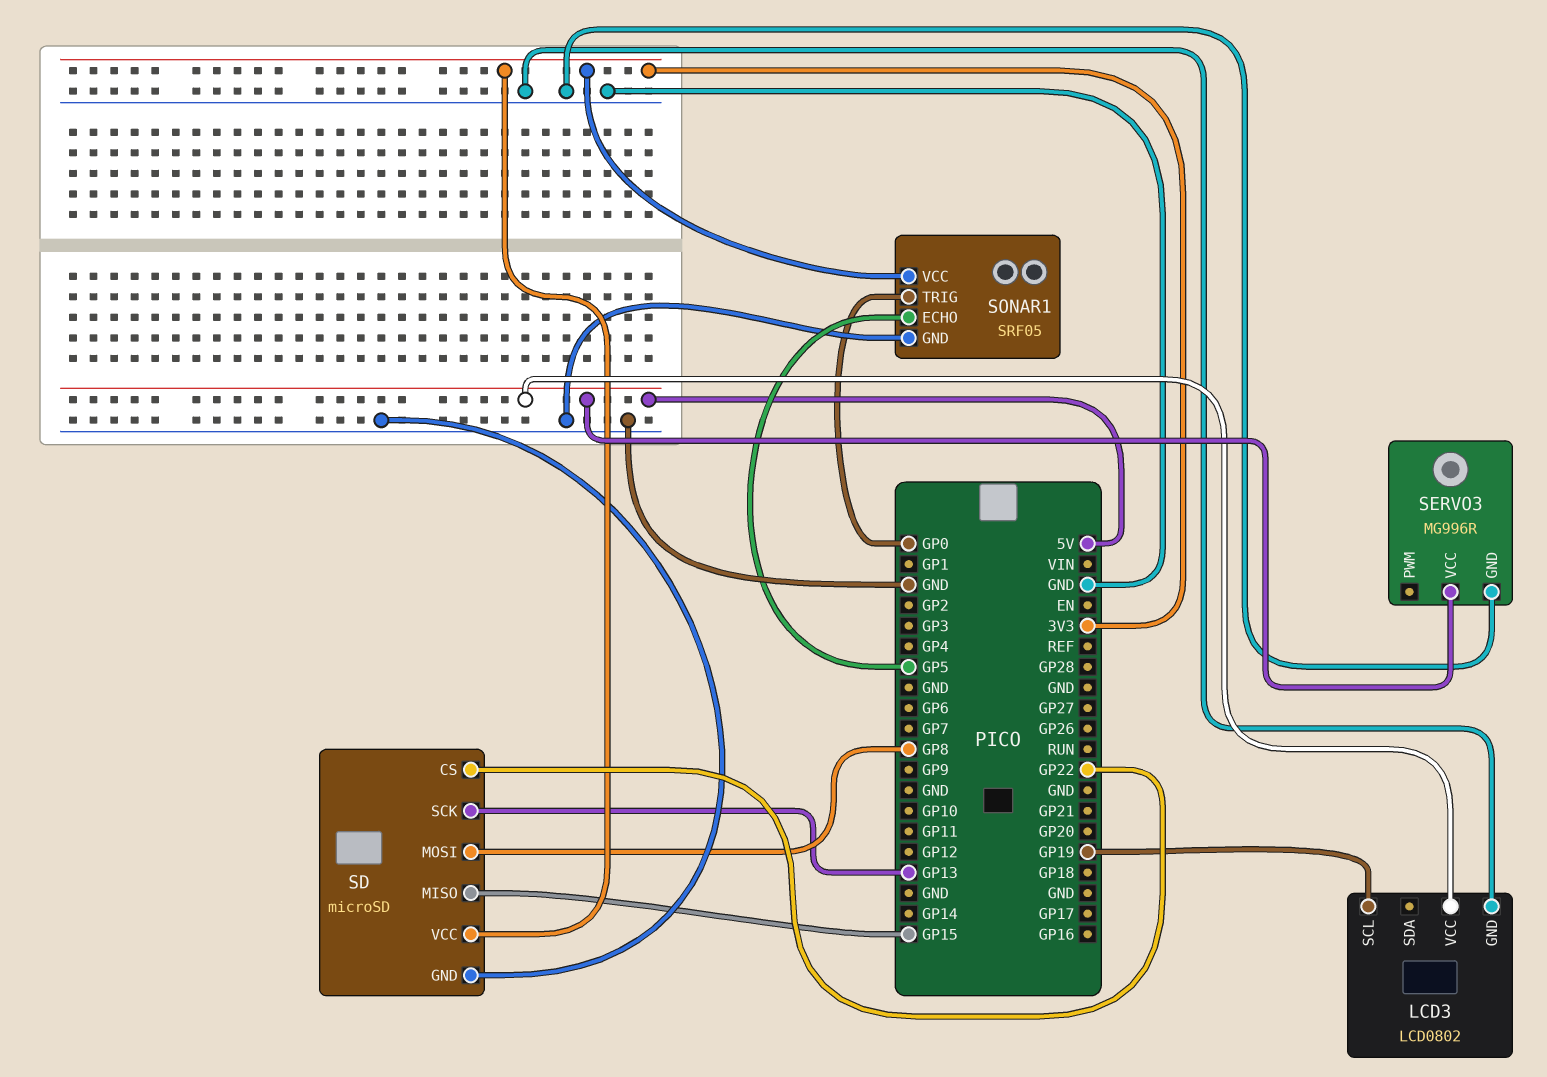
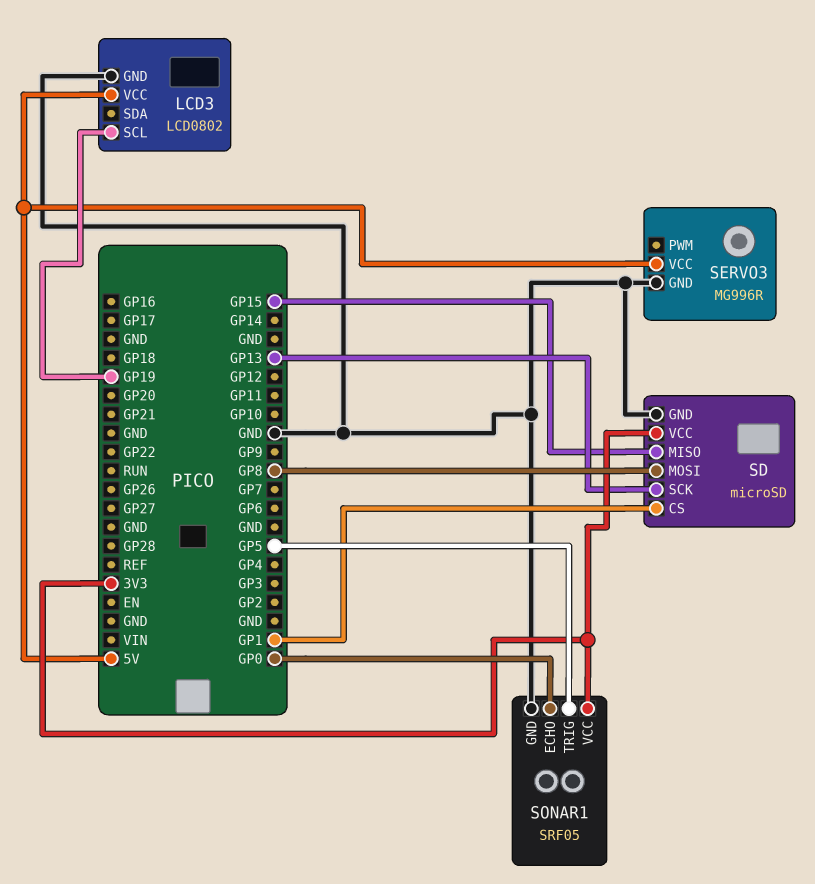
SD pin CS: GP22 -> GP1
SONAR1 pin ECHO: GP5 -> GP0
SONAR1 pin TRIG: GP0 -> GP5

